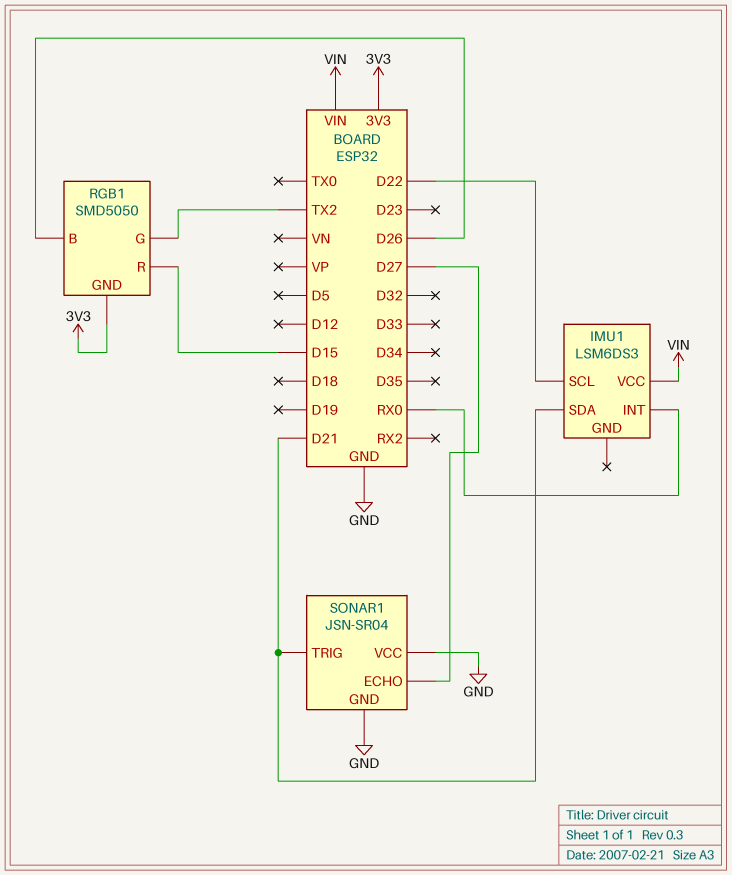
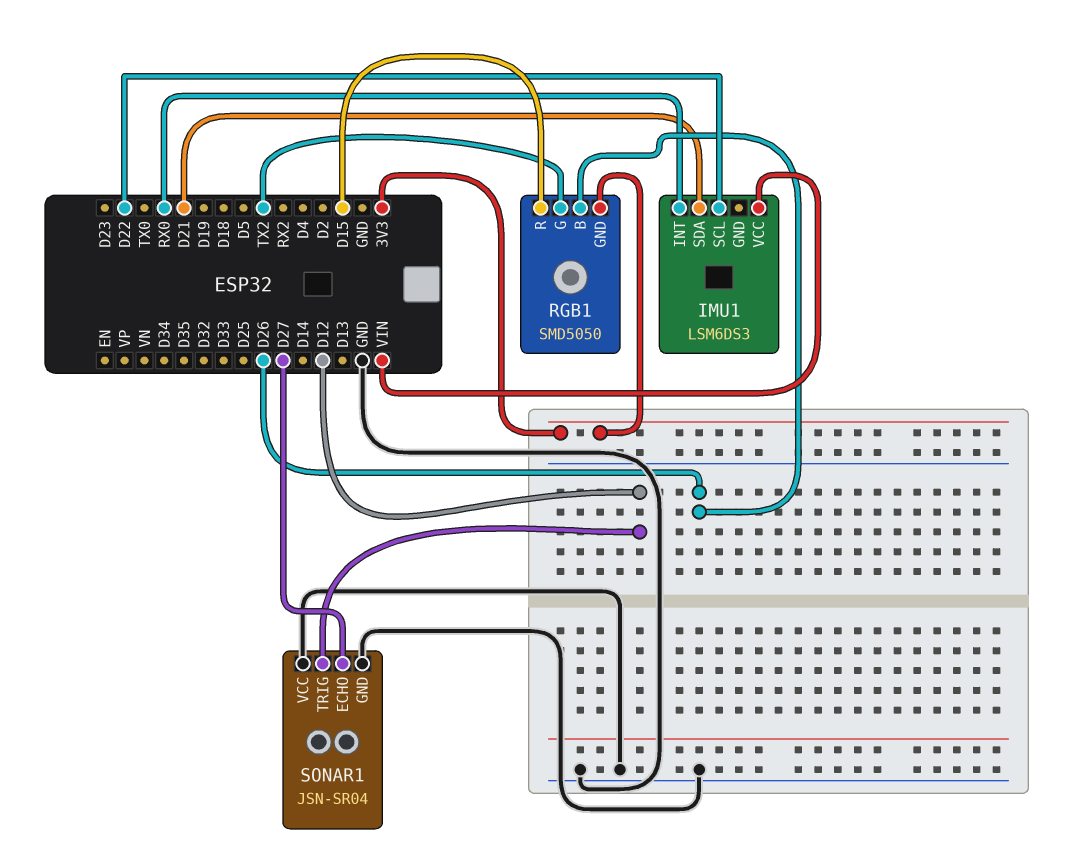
SONAR1 pin TRIG: D21 -> D12

